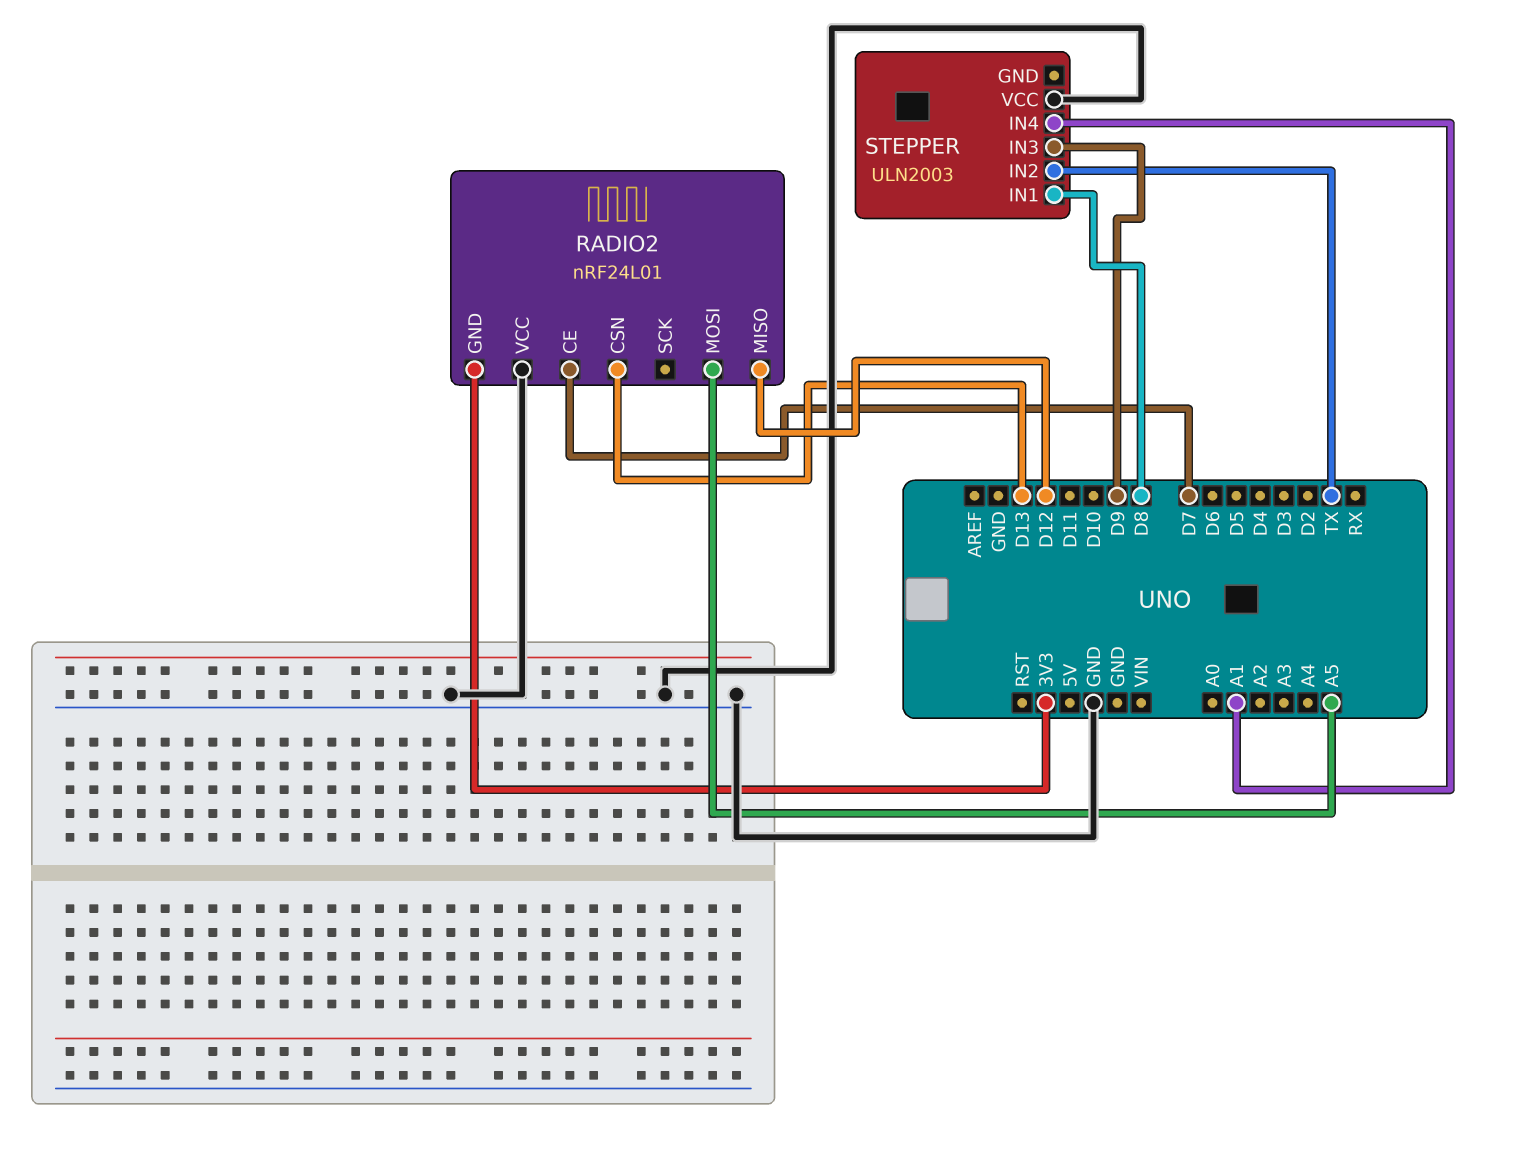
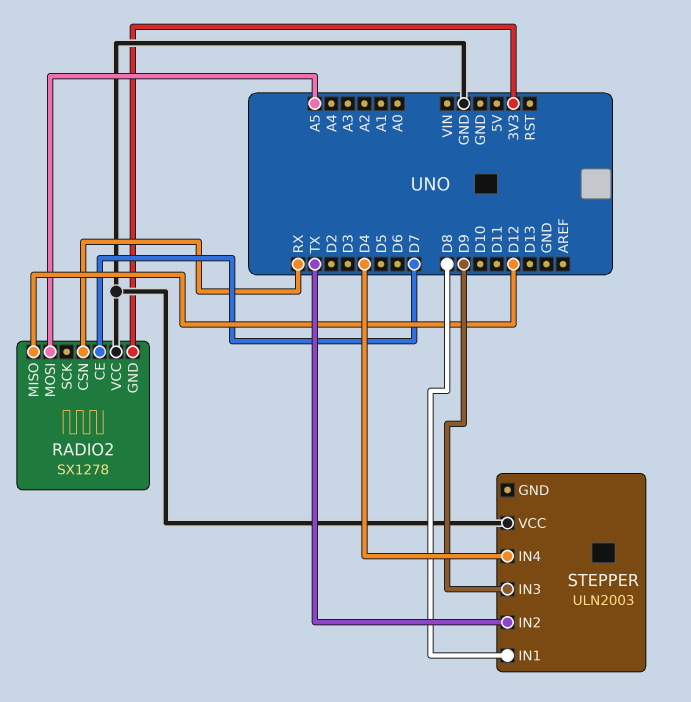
RADIO2: nRF24L01 -> SX1278
RADIO2 pin CSN: D13 -> RX
STEPPER pin IN4: A1 -> D4

